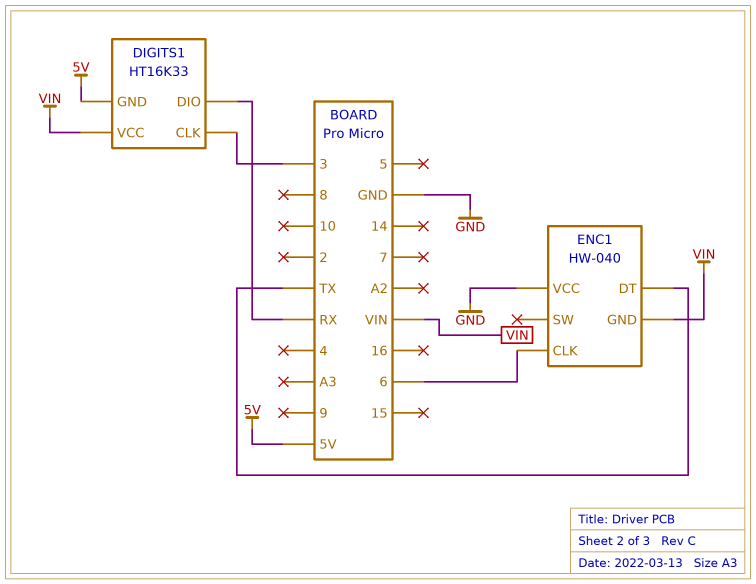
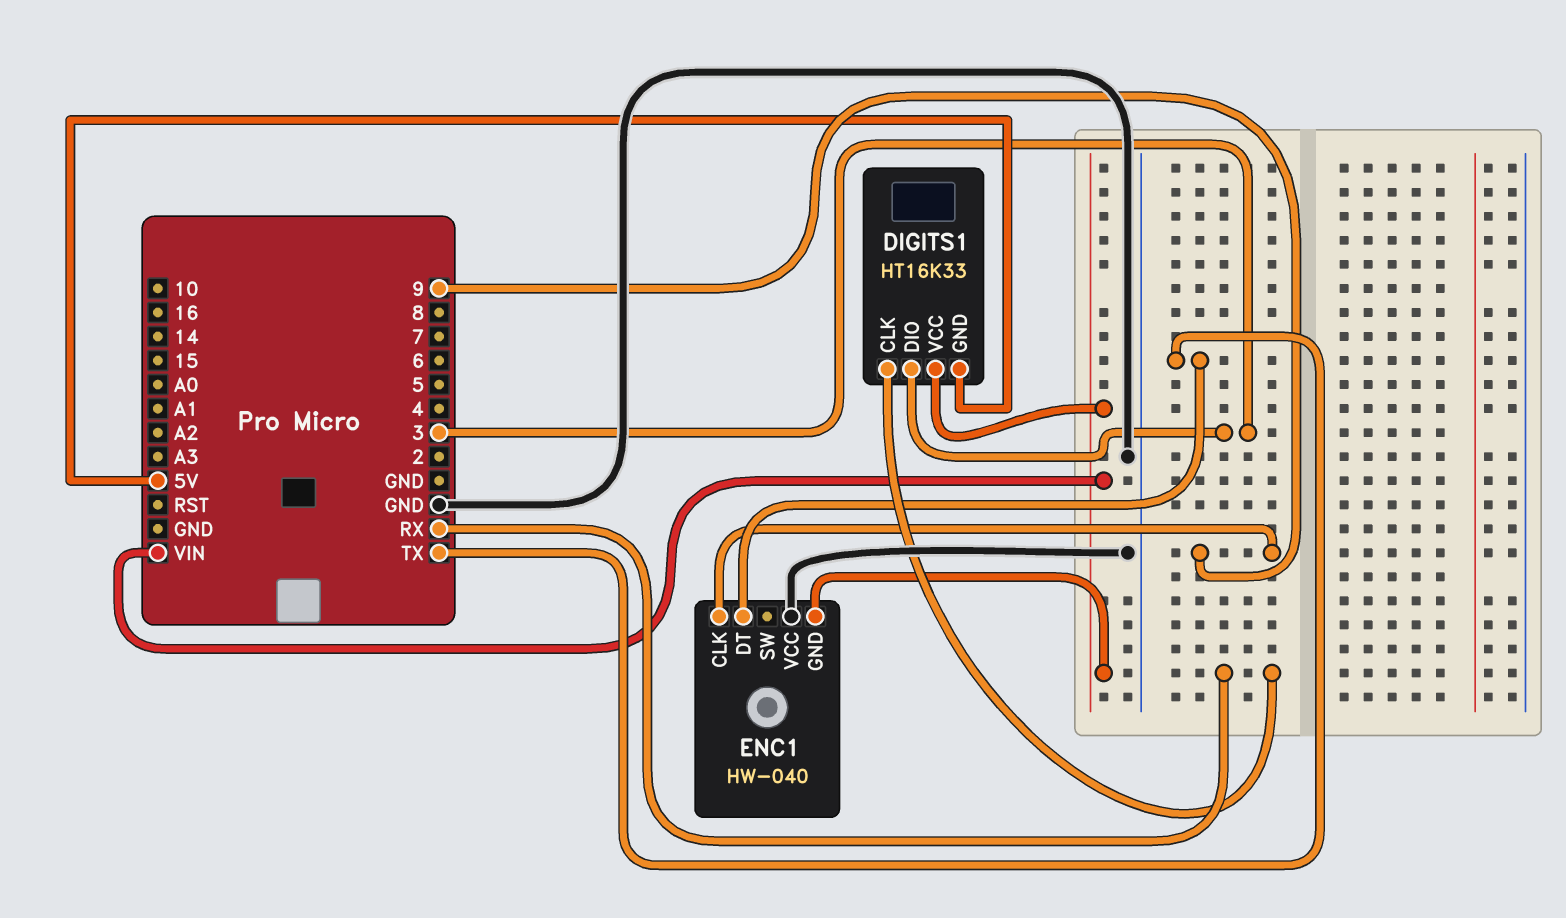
DIGITS1 pin CLK: 3 -> RX
DIGITS1 pin DIO: RX -> 3
ENC1 pin CLK: 6 -> 9

